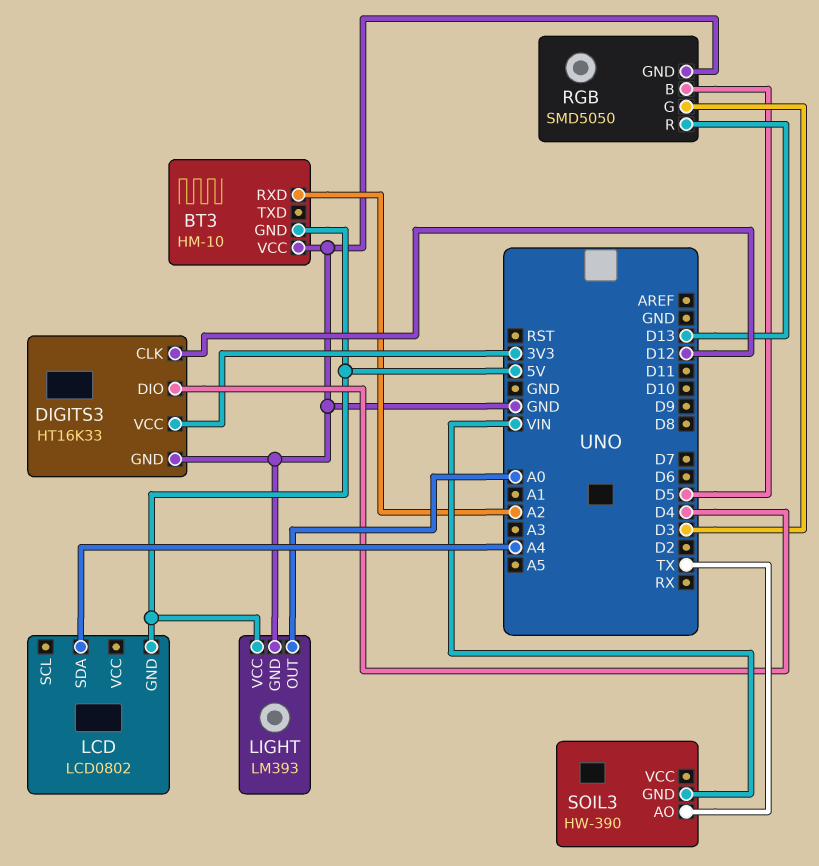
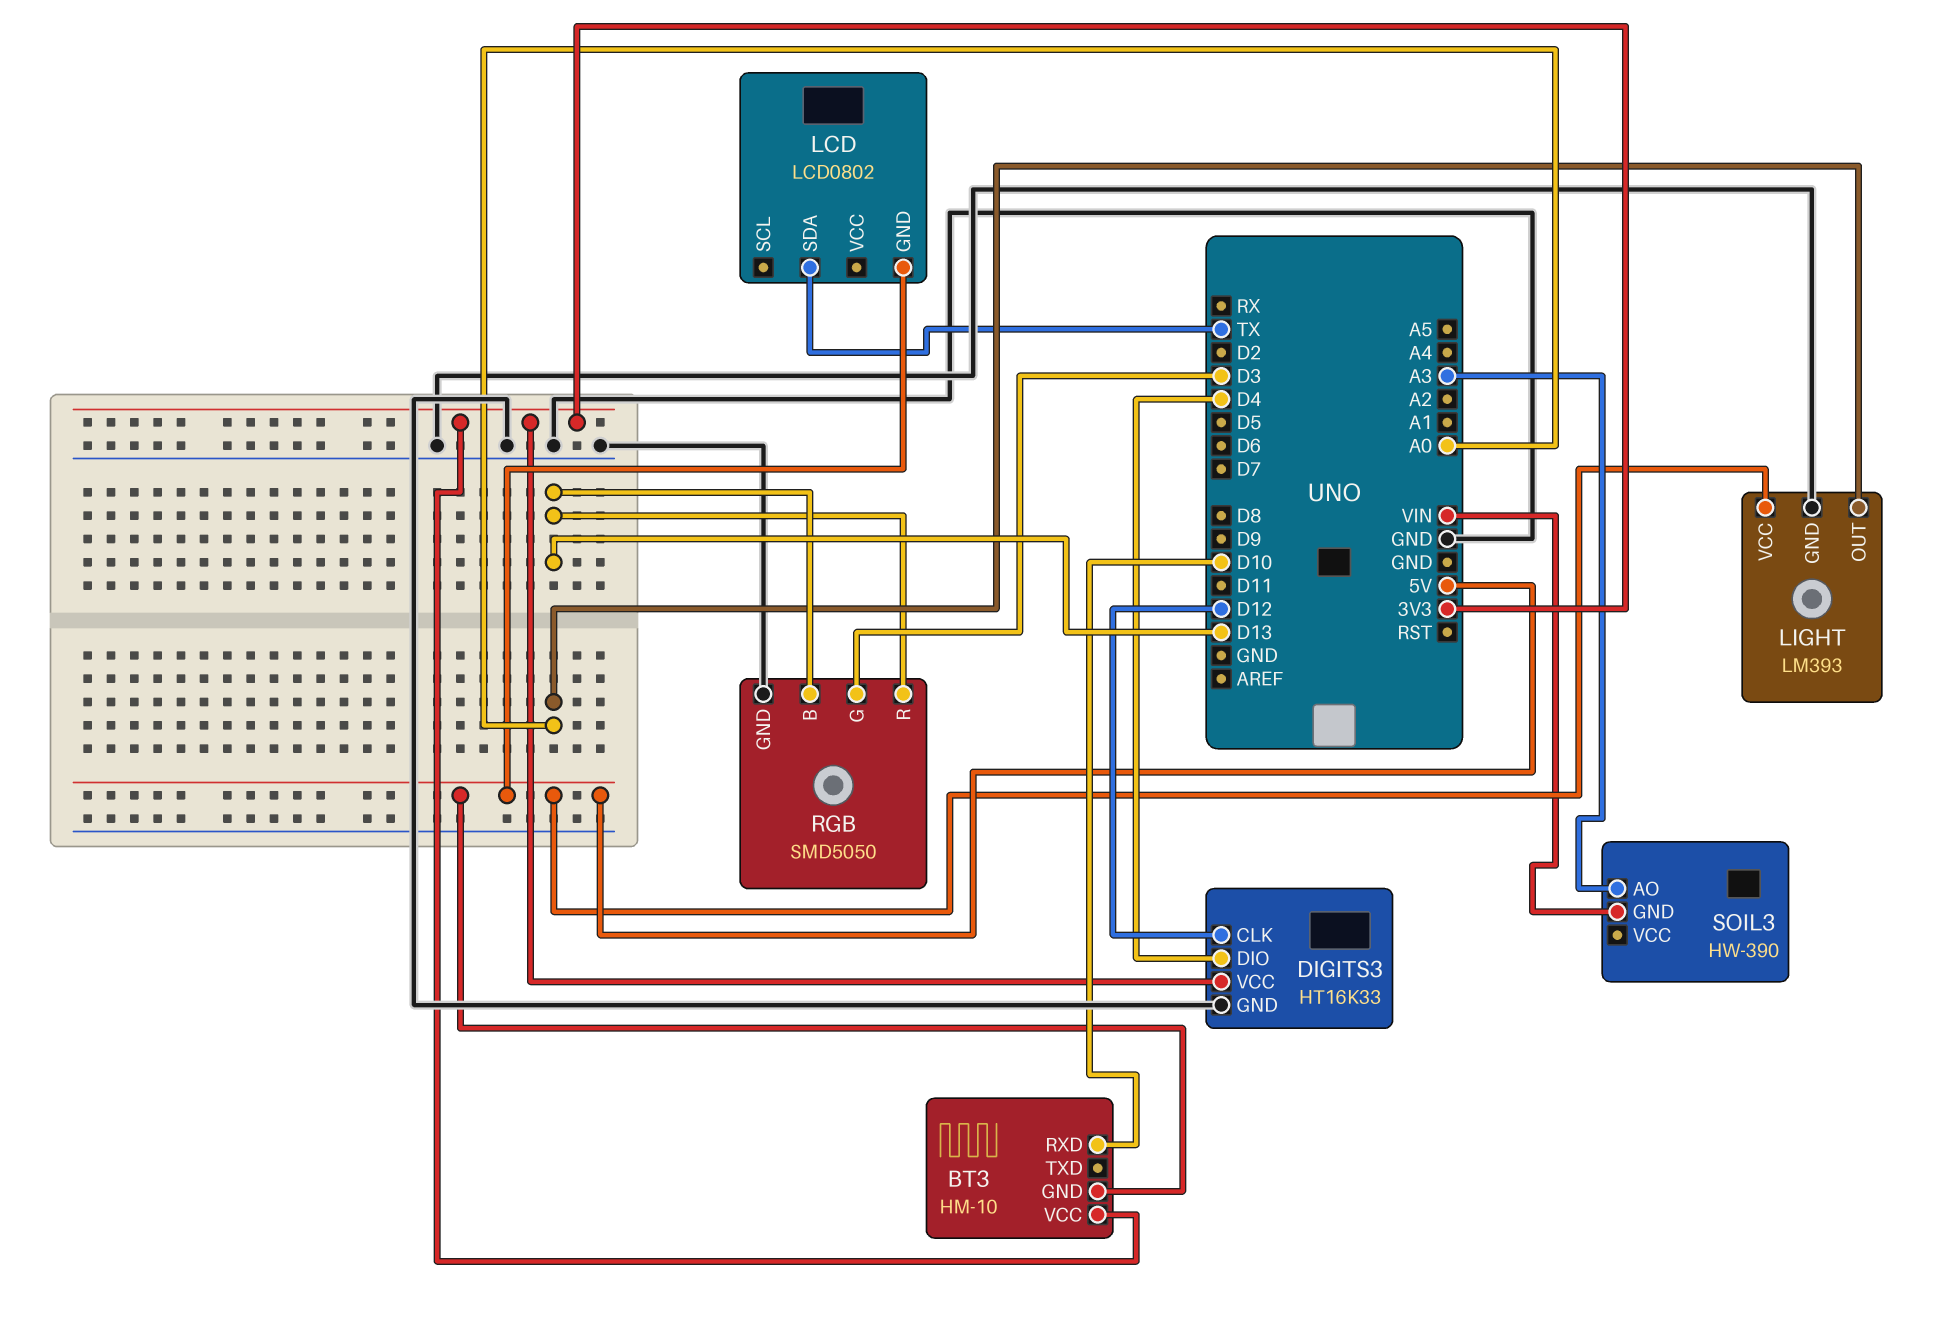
BT3 pin RXD: A2 -> D10
BT3 pin VCC: GND -> 3V3
LCD pin SDA: A4 -> TX
RGB pin B: D5 -> D13
SOIL3 pin AO: TX -> A3

